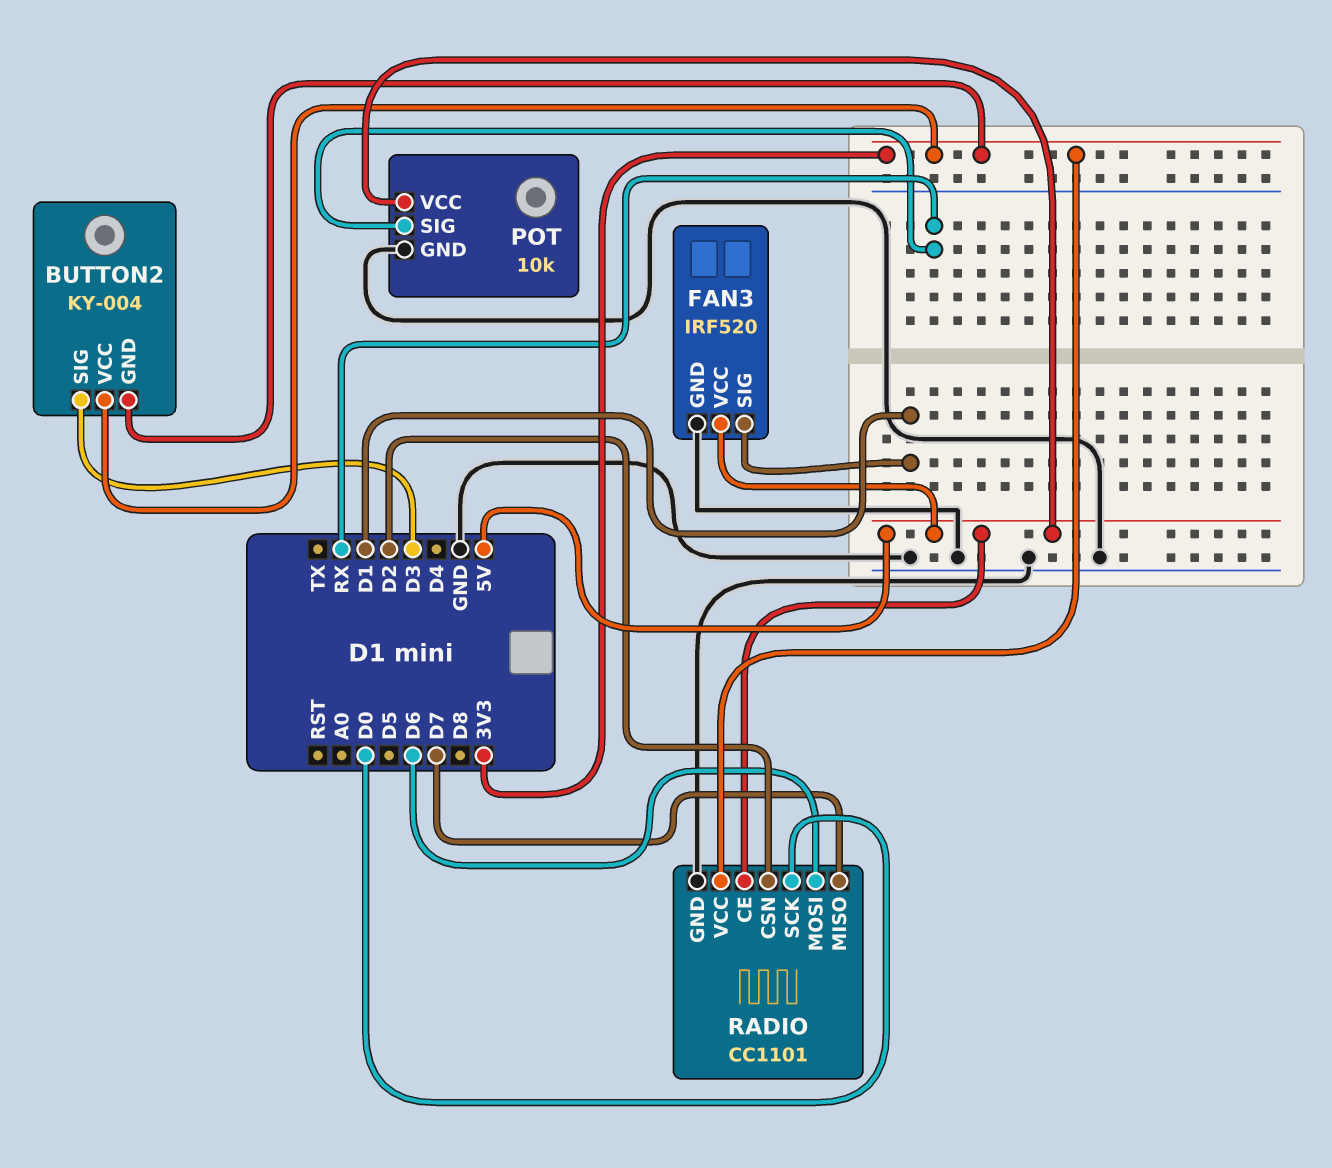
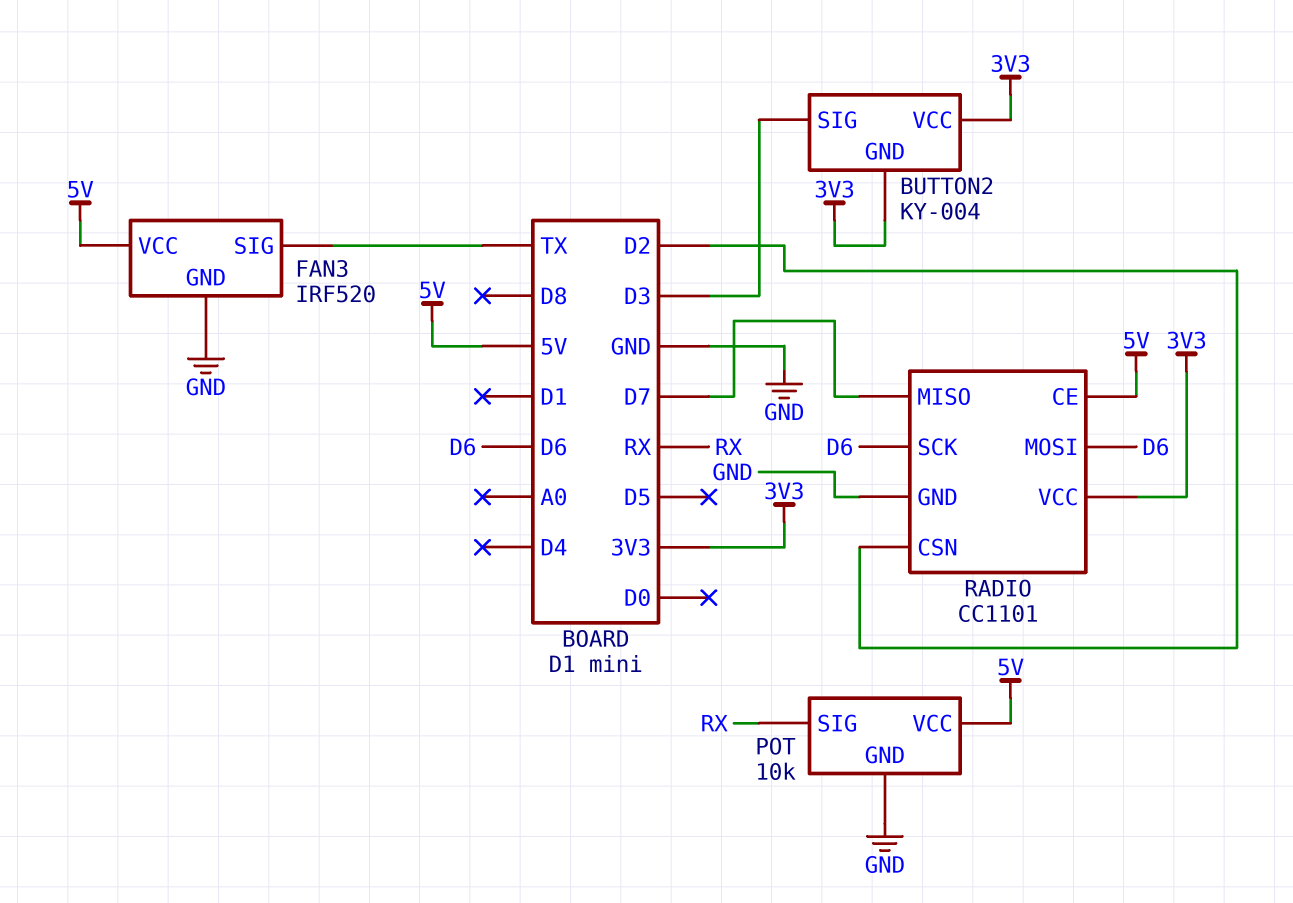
FAN3 pin SIG: D1 -> TX
RADIO pin SCK: D0 -> D6

